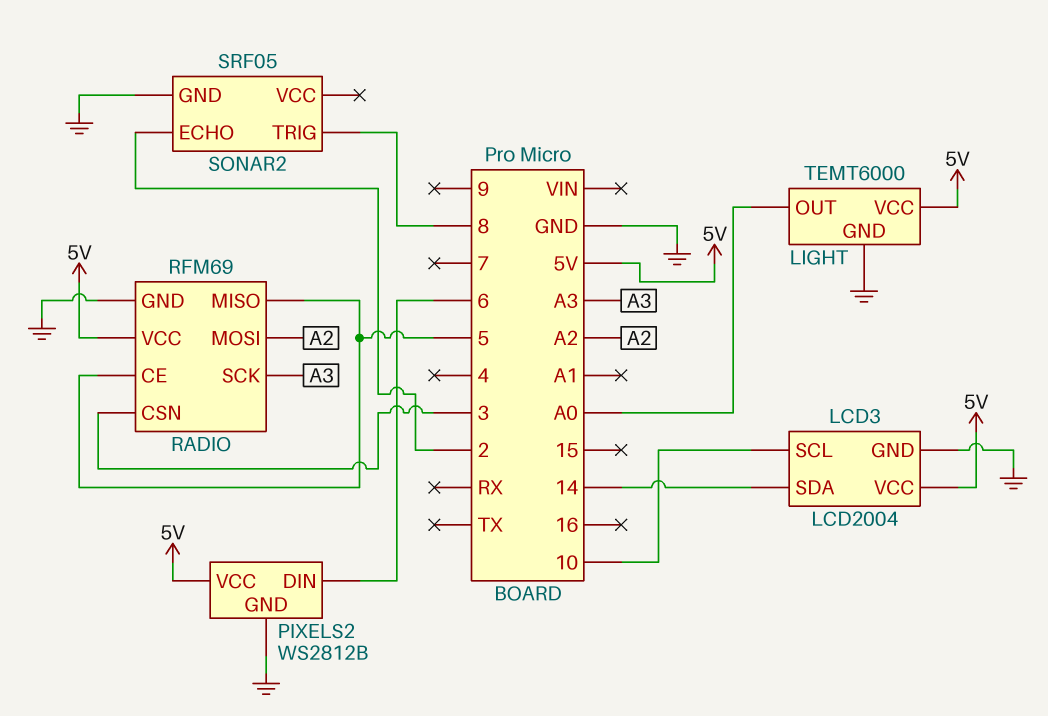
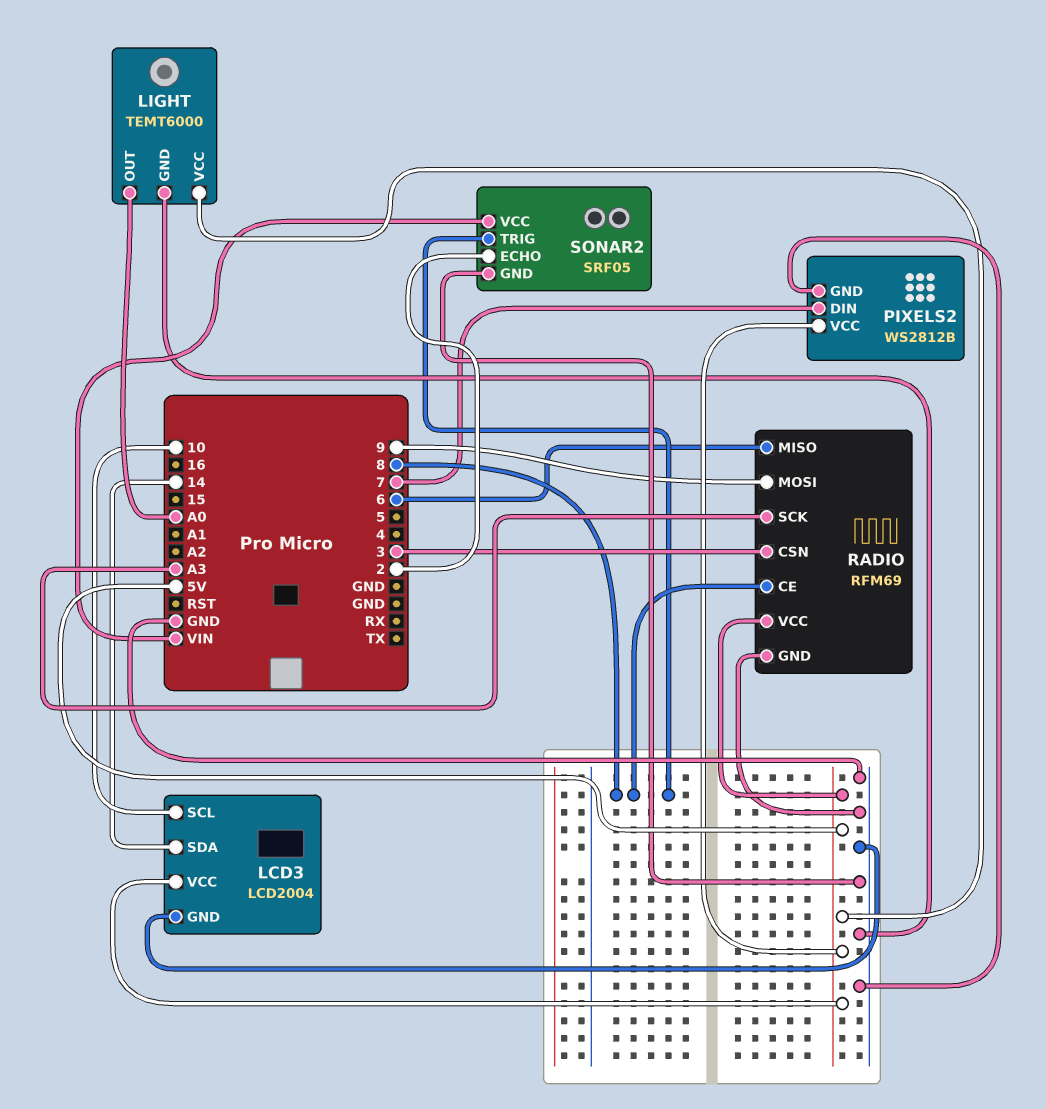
PIXELS2 pin DIN: 6 -> 7
RADIO pin CE: 5 -> 8
RADIO pin MISO: 5 -> 6
RADIO pin MOSI: A2 -> 9
SONAR2 pin VCC: none -> VIN

